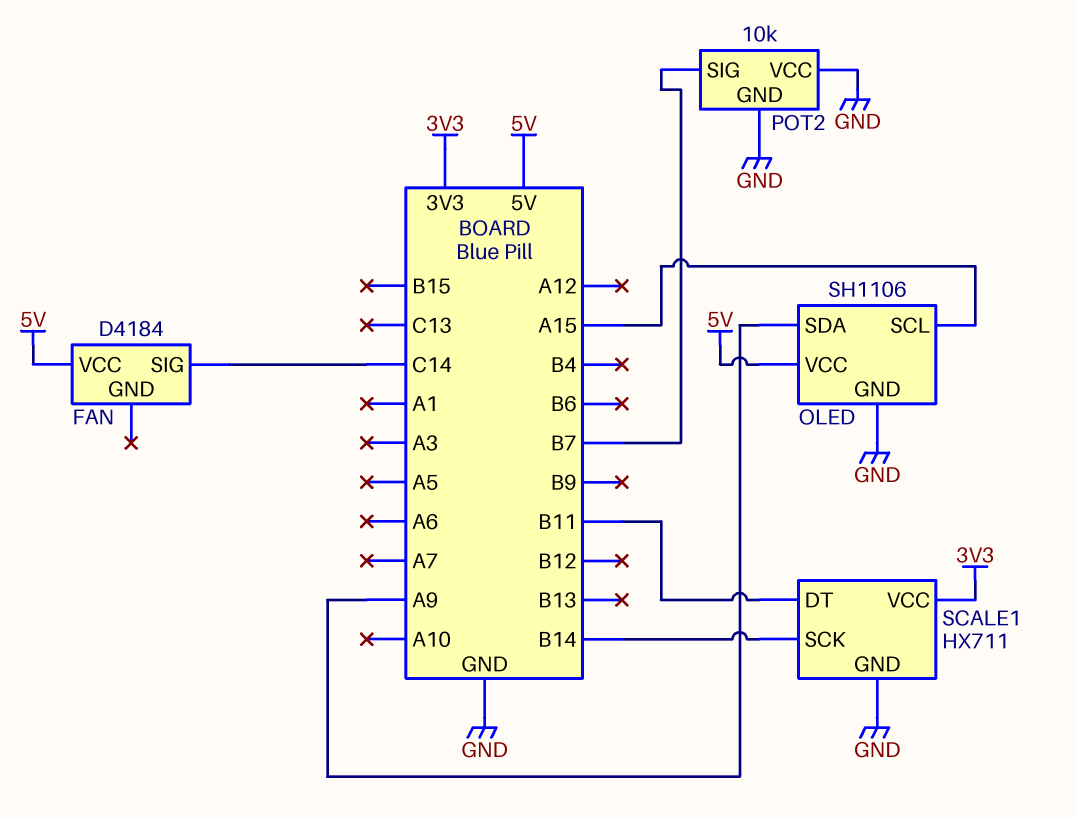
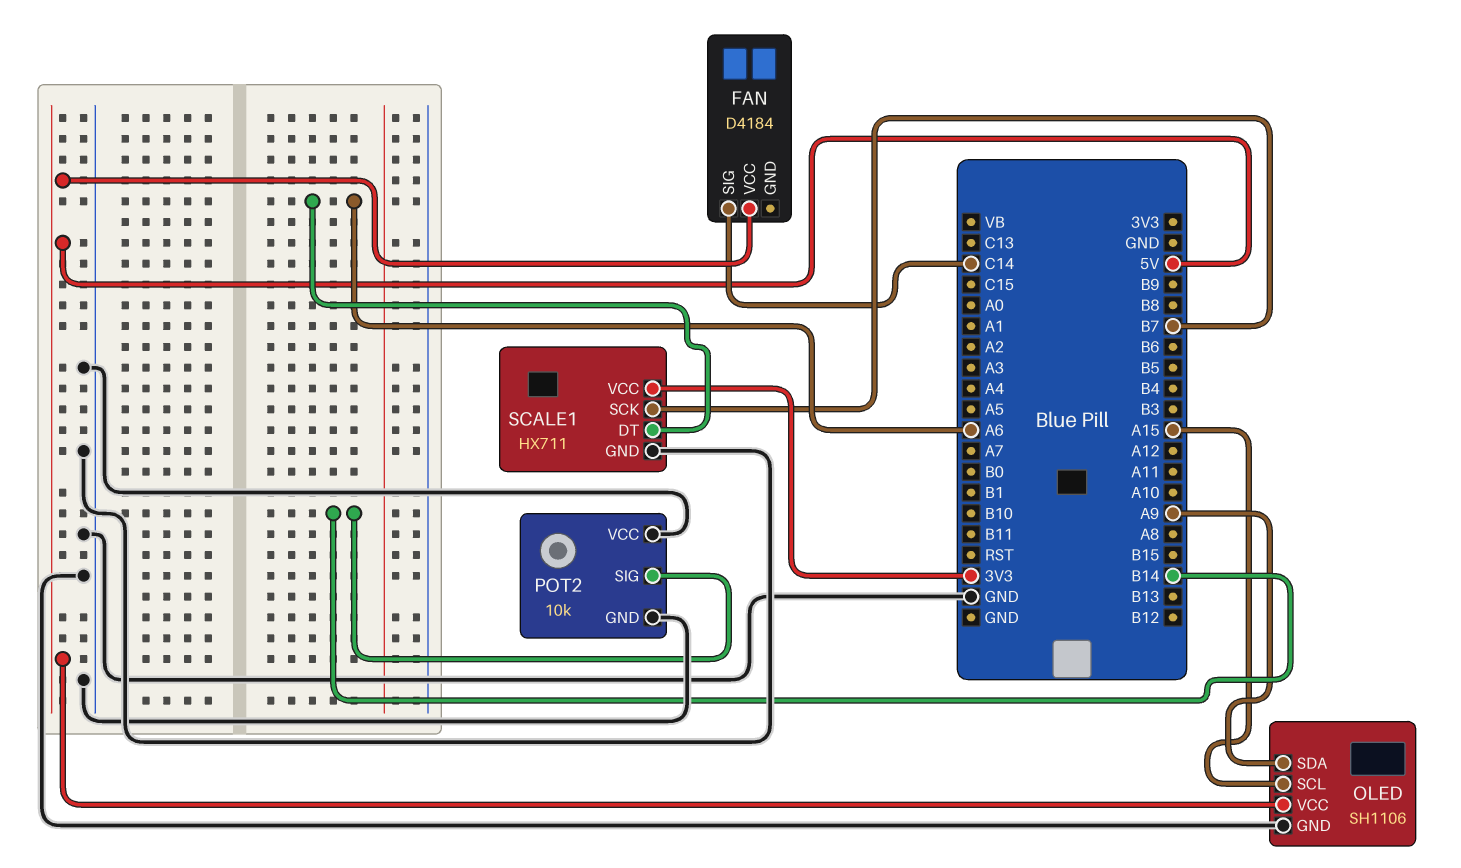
POT2 pin SIG: B7 -> B14
SCALE1 pin DT: B11 -> A6
SCALE1 pin SCK: B14 -> B7

